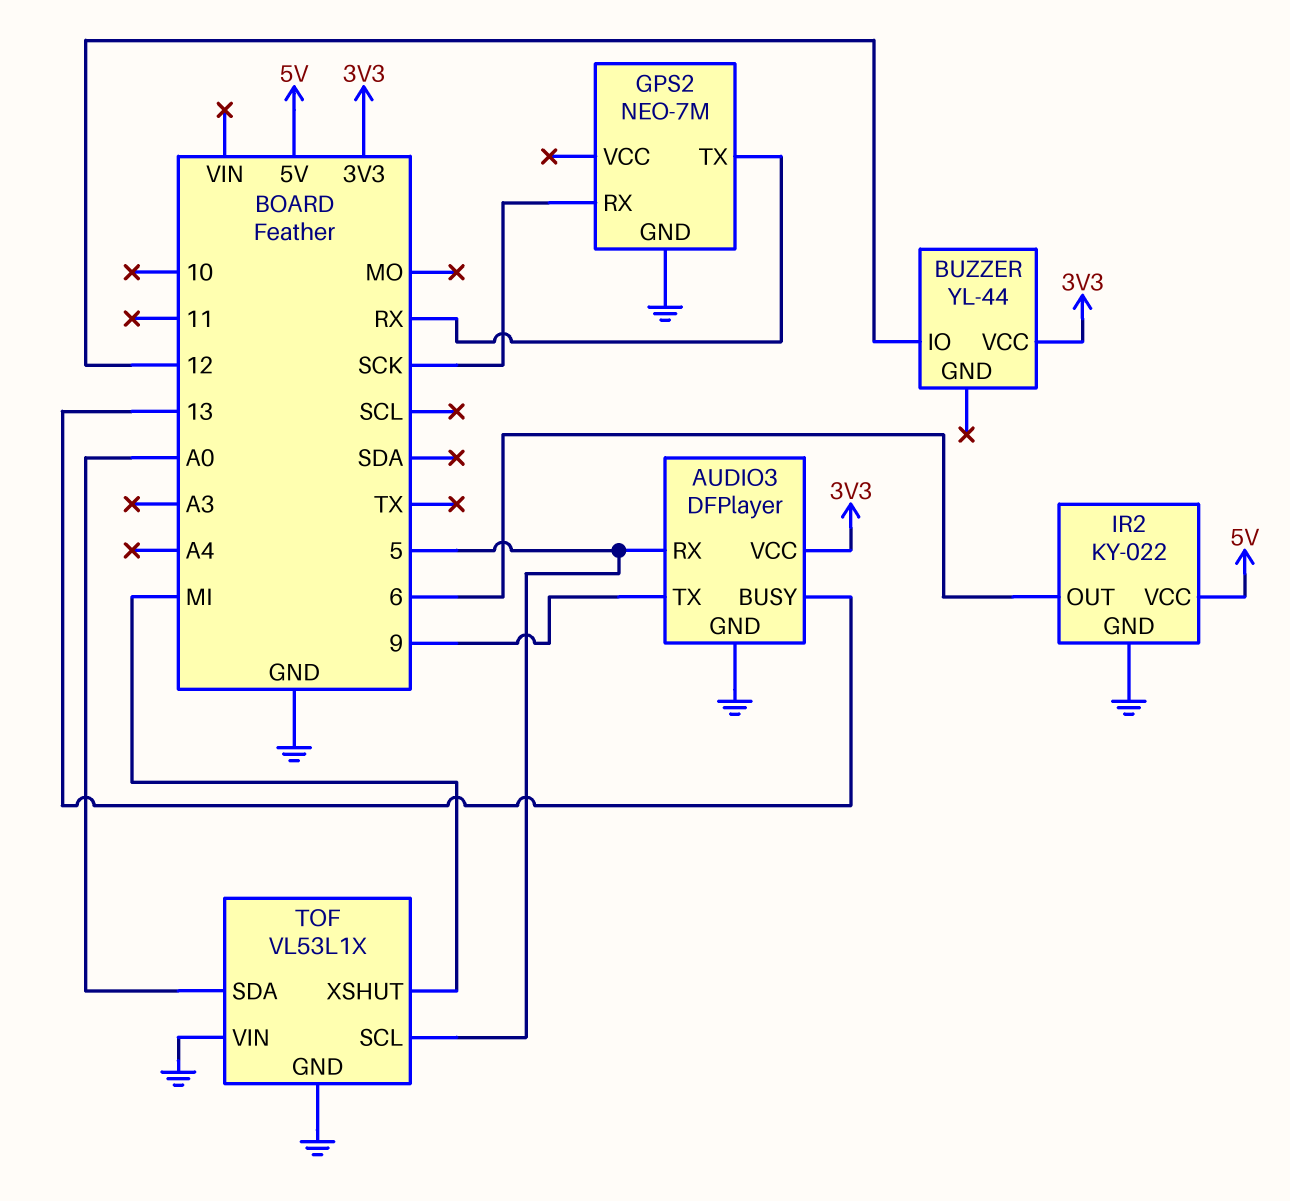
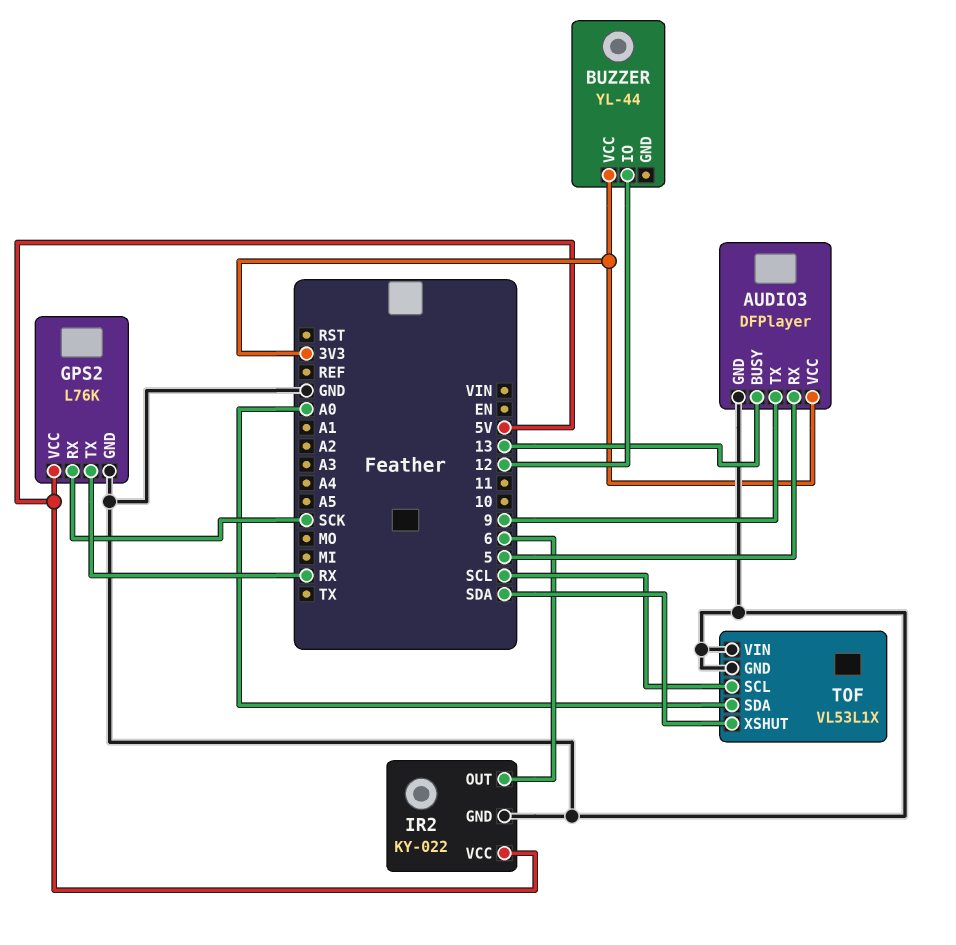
GPS2: NEO-7M -> L76K
GPS2 pin VCC: none -> 5V
TOF pin SCL: 5 -> SCL
TOF pin XSHUT: MI -> SDA

